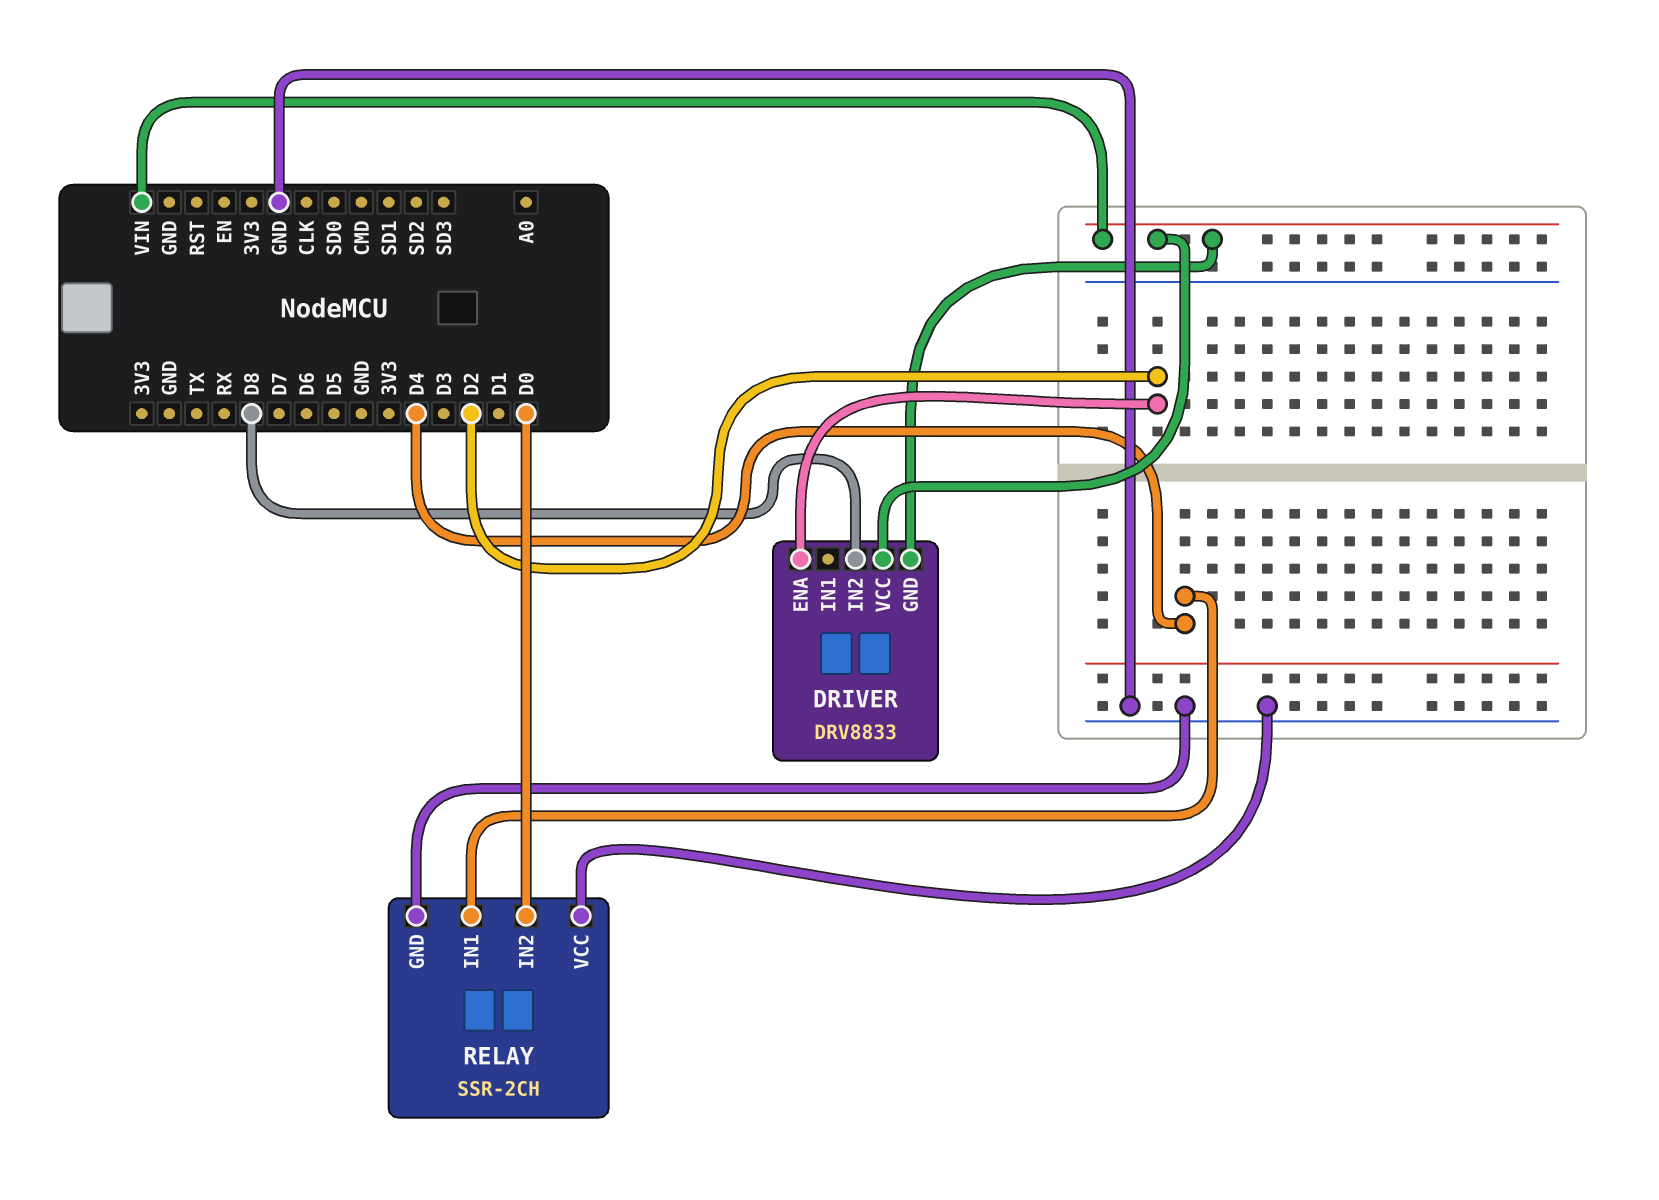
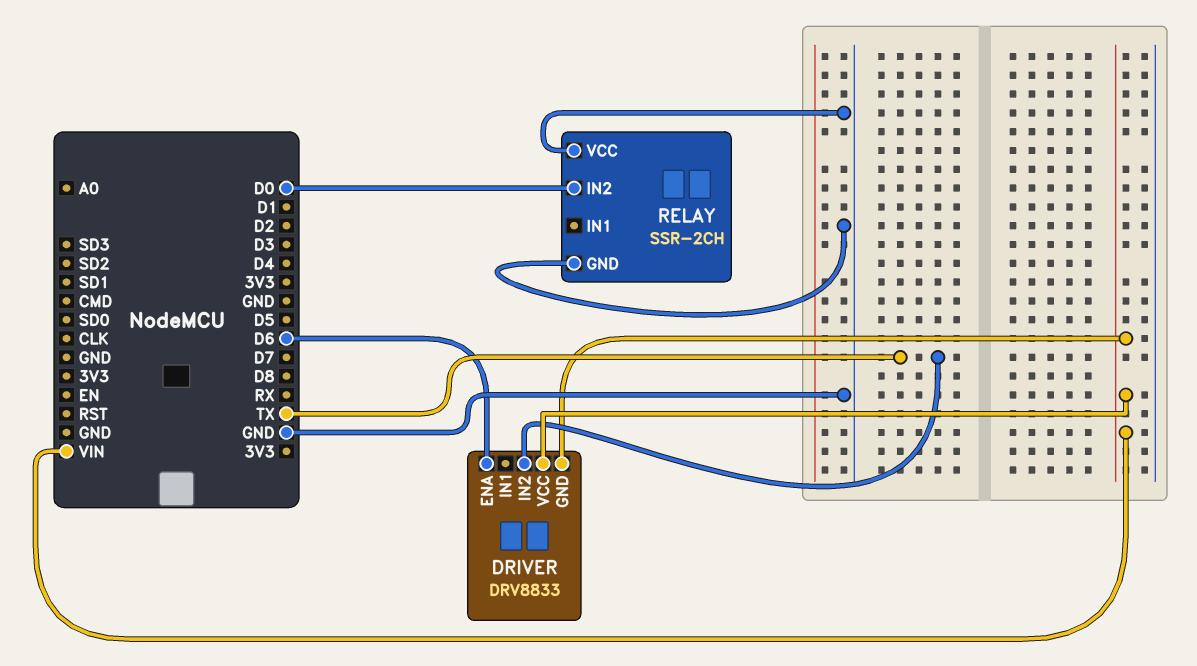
DRIVER pin ENA: D2 -> D6
DRIVER pin IN2: D8 -> TX
RELAY pin IN1: D4 -> none

